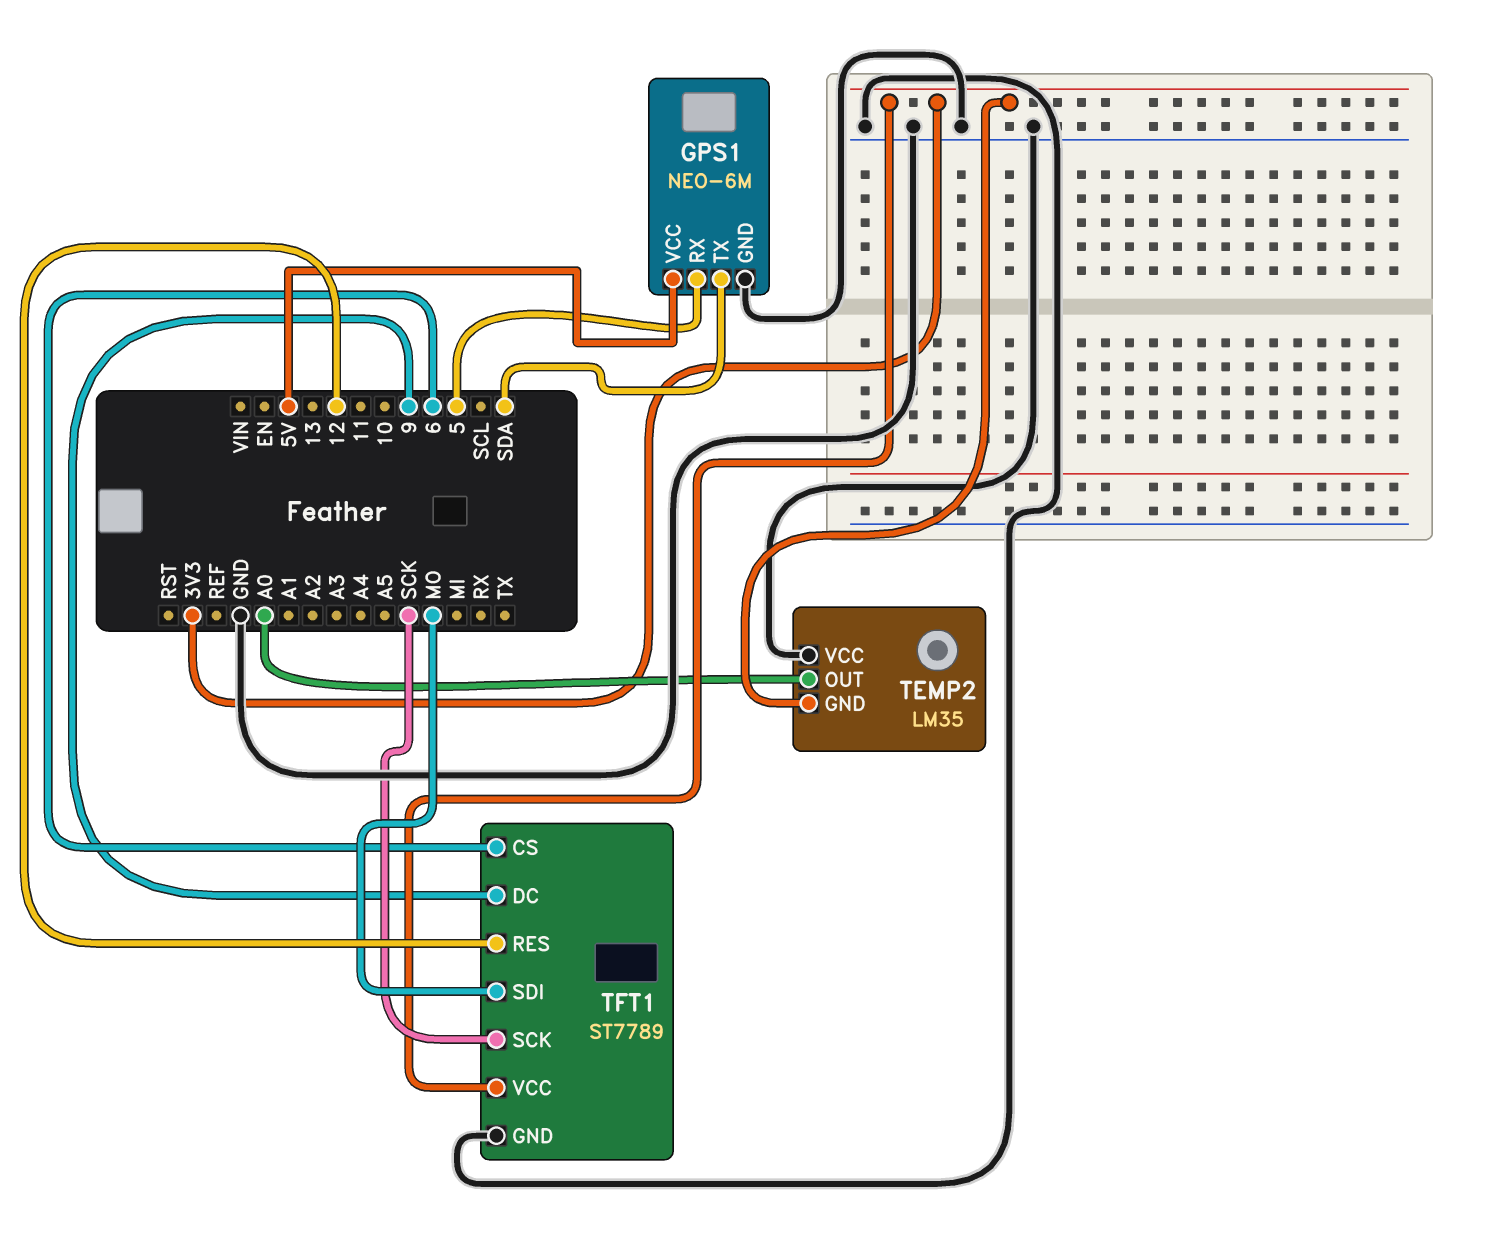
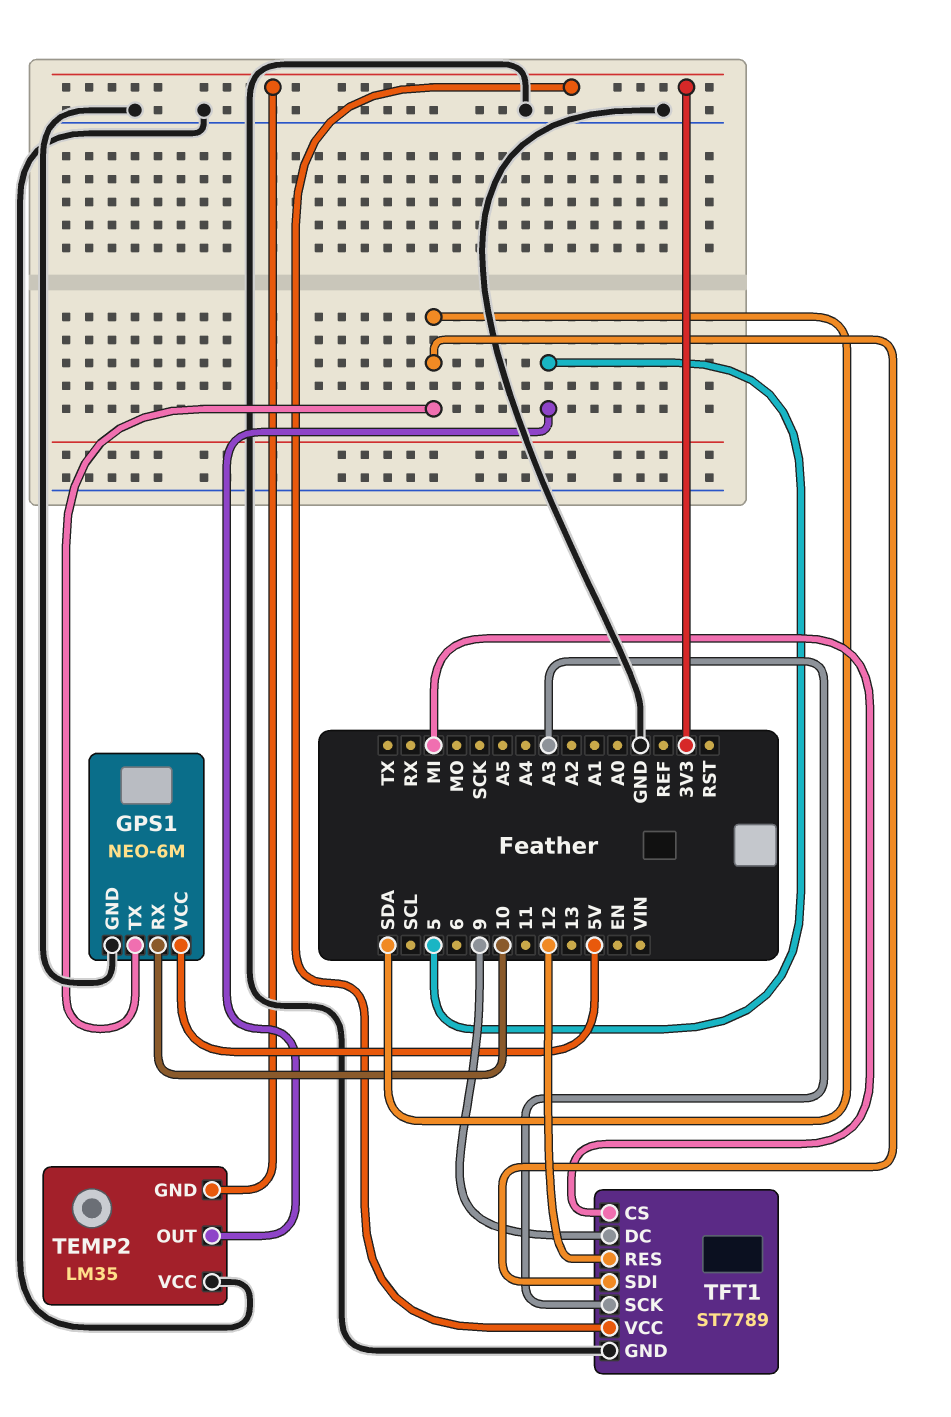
GPS1 pin RX: 5 -> 10
TEMP2 pin OUT: A0 -> 5
TFT1 pin CS: 6 -> MI
TFT1 pin SCK: SCK -> A3
TFT1 pin SDI: MO -> SDA

